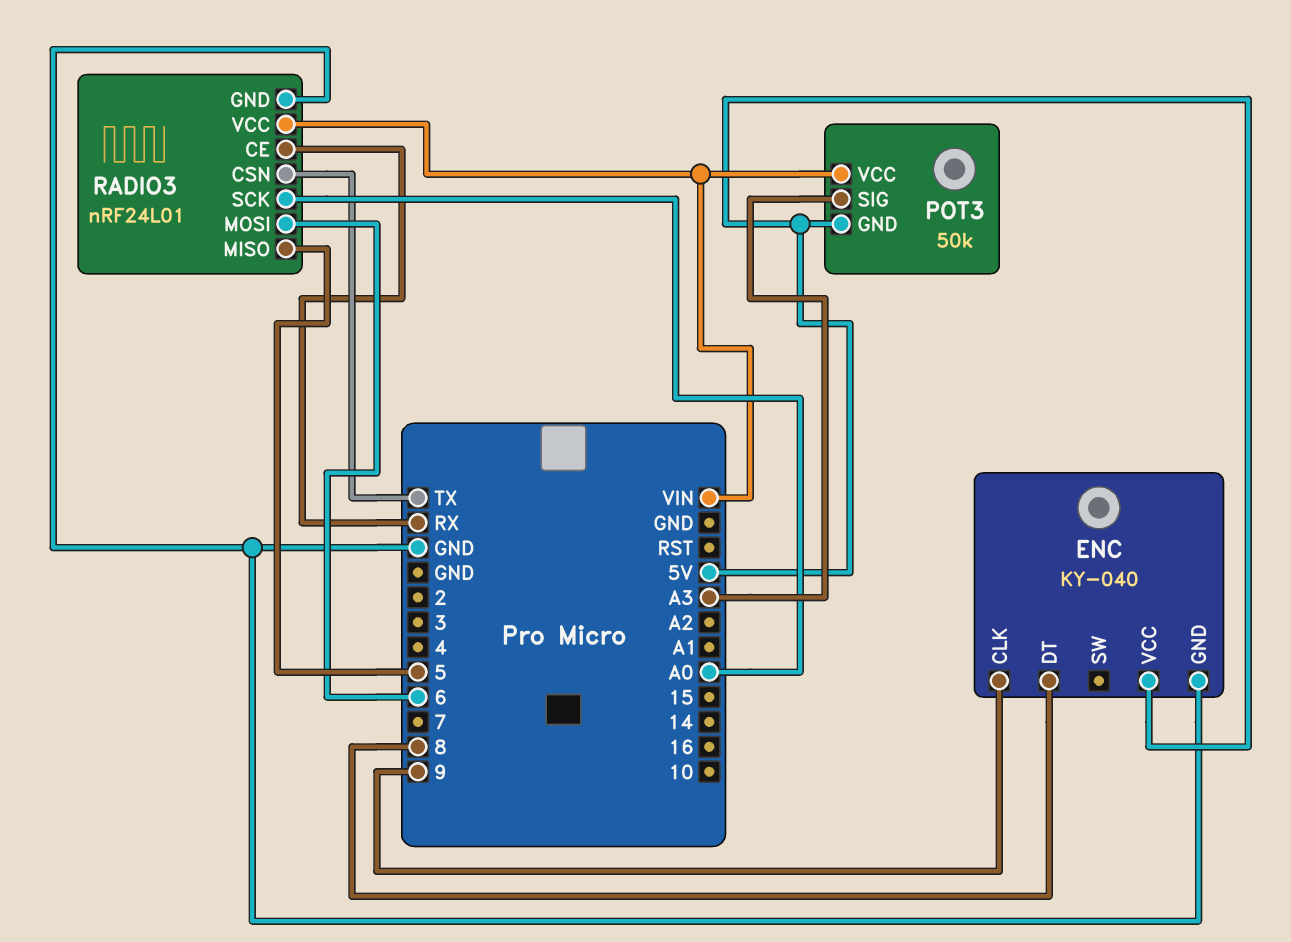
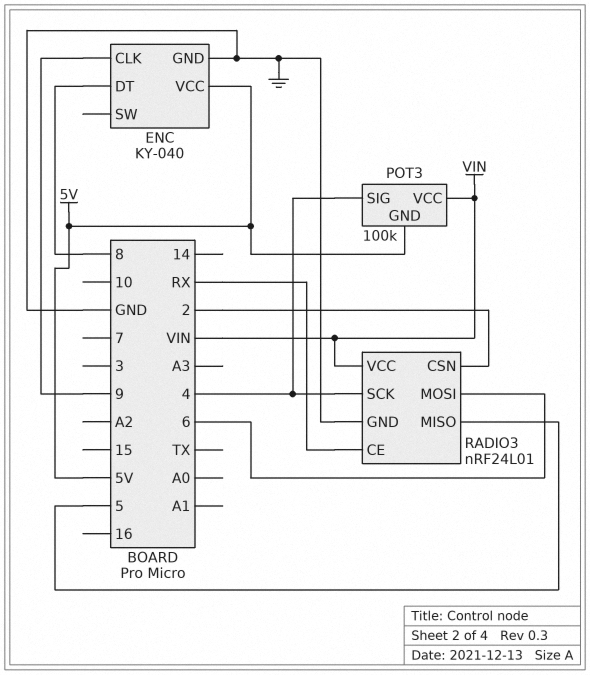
POT3: 50k -> 100k
POT3 pin SIG: A3 -> 4
RADIO3 pin CSN: TX -> 2
RADIO3 pin SCK: A0 -> 4

